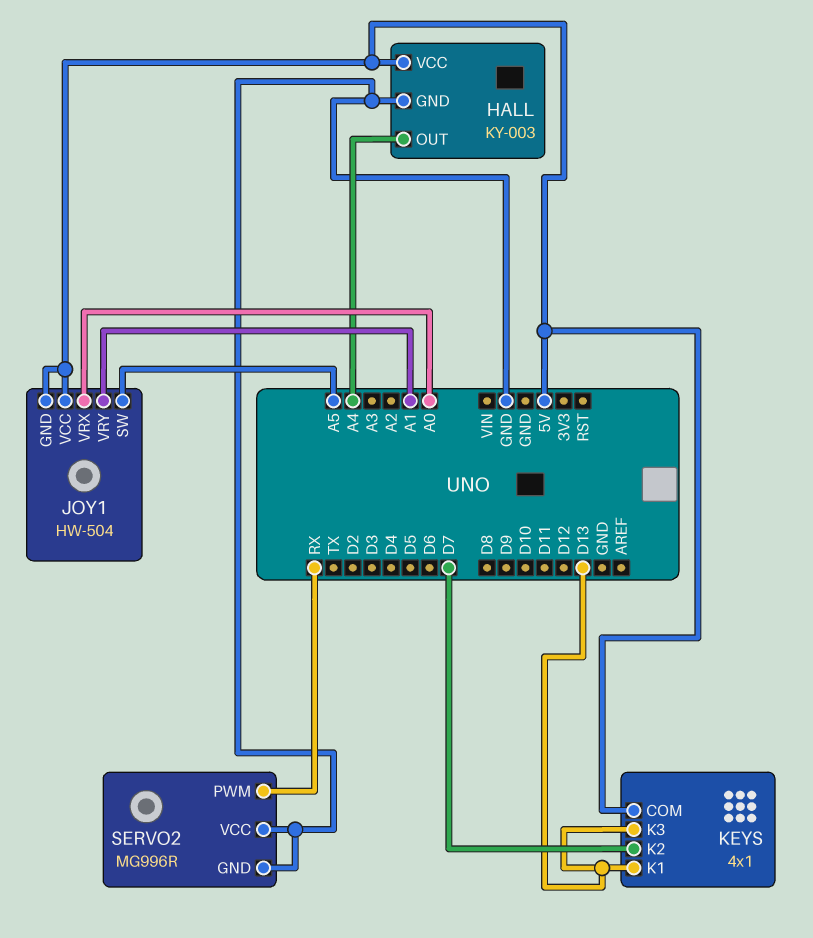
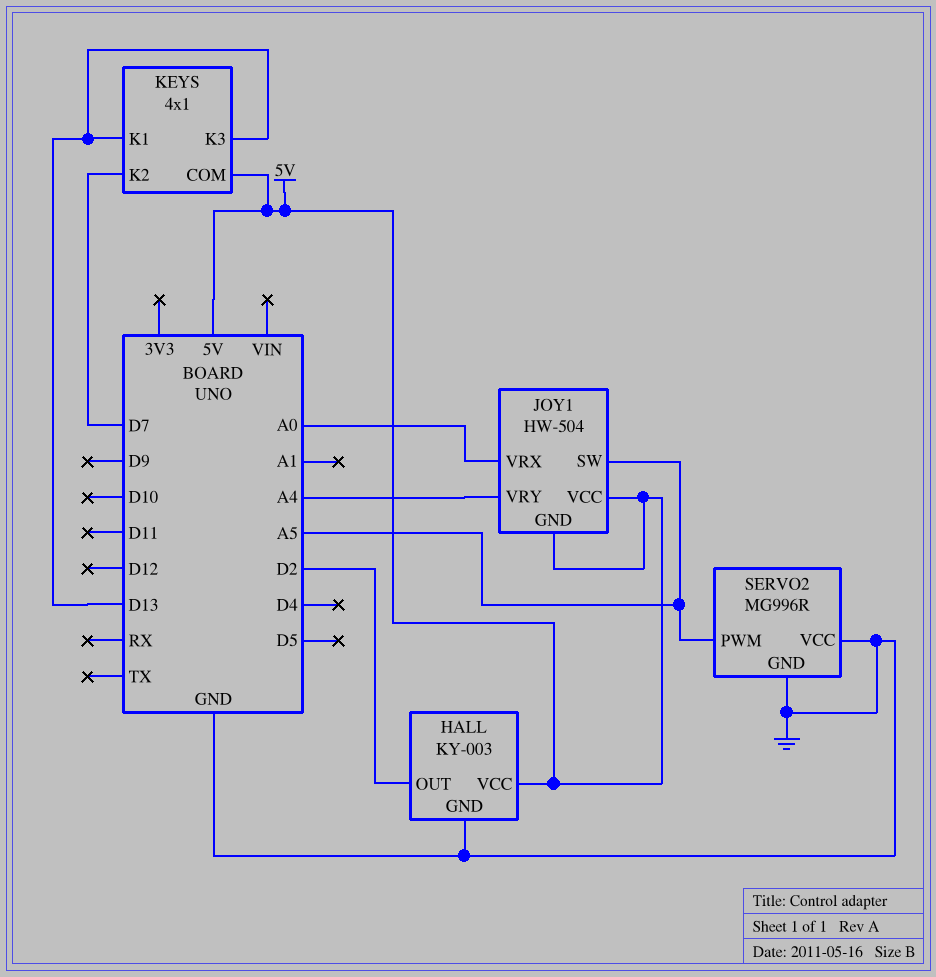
HALL pin OUT: A4 -> D2
JOY1 pin VRY: A1 -> A4
SERVO2 pin PWM: RX -> A5

